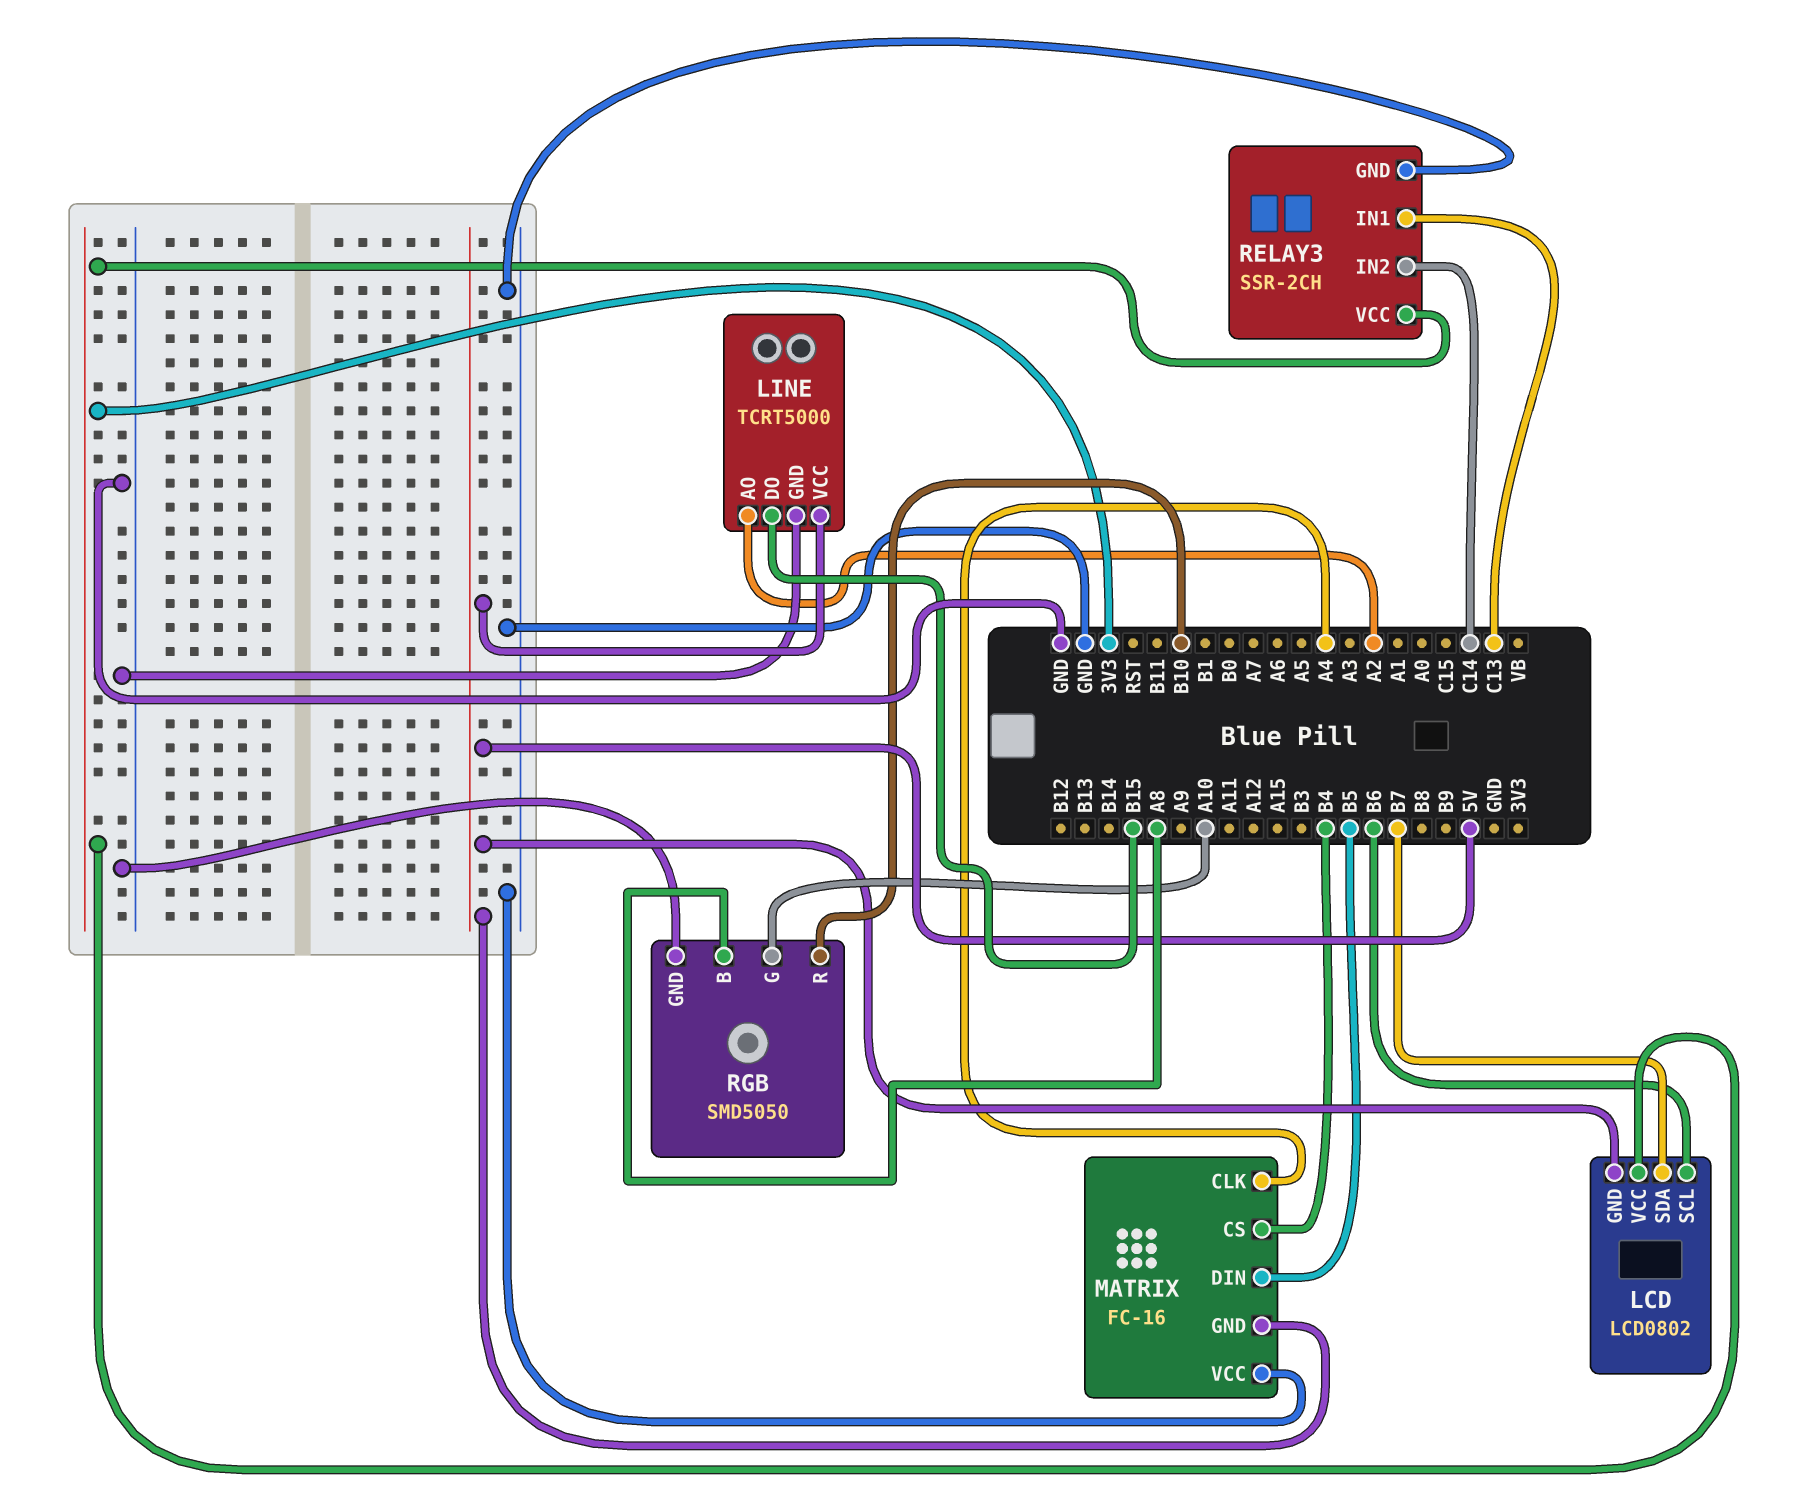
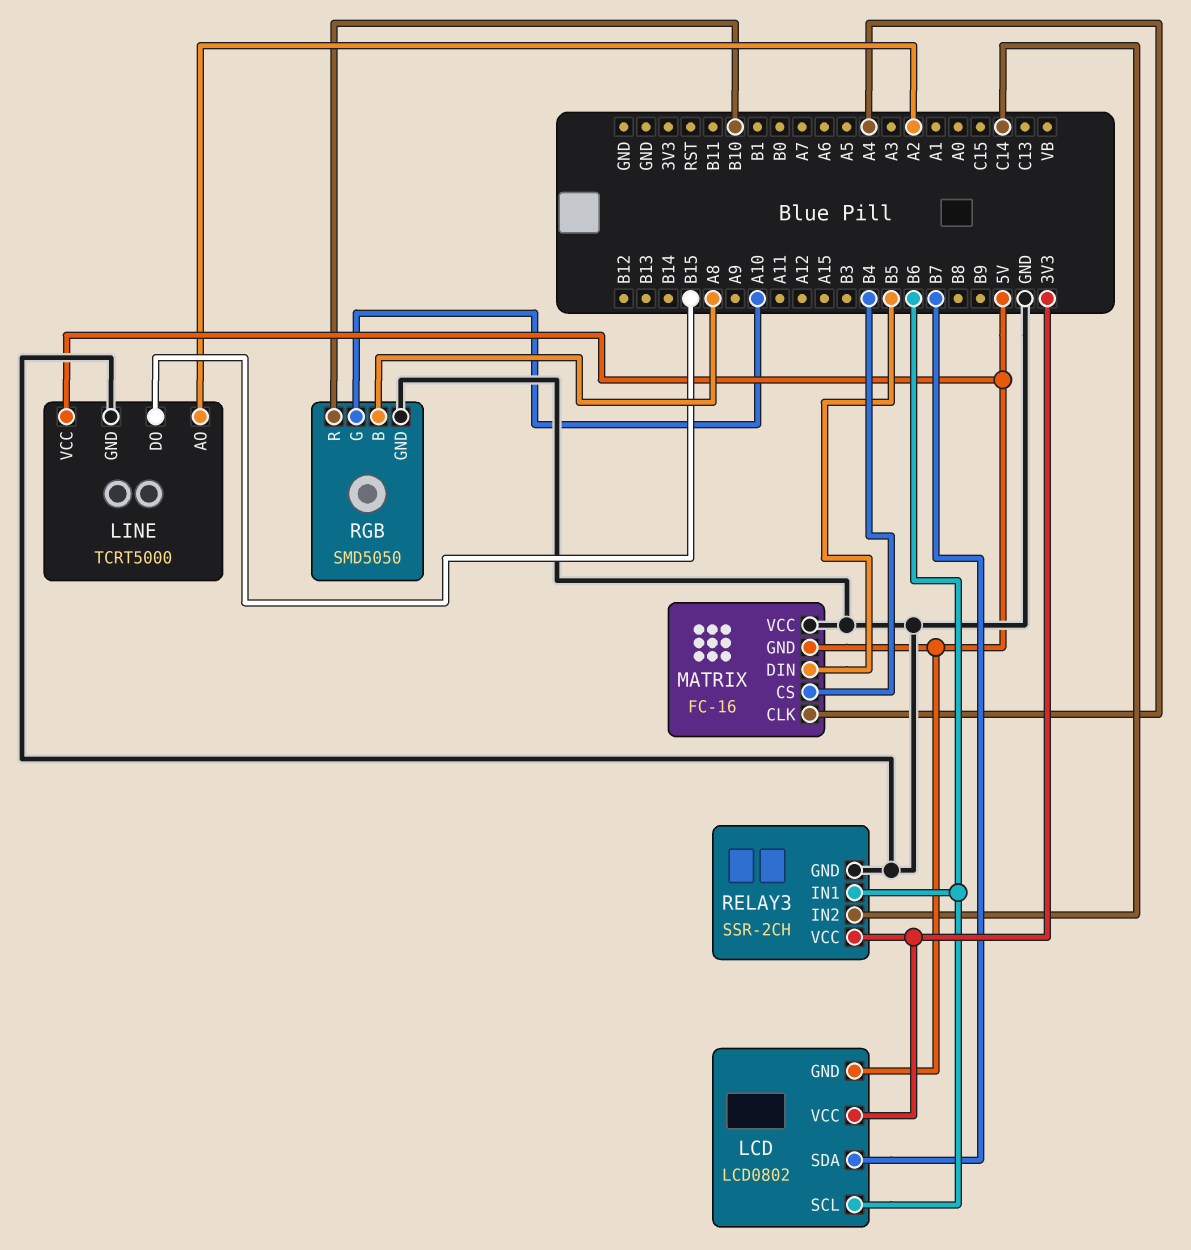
RELAY3 pin IN1: C13 -> B6

